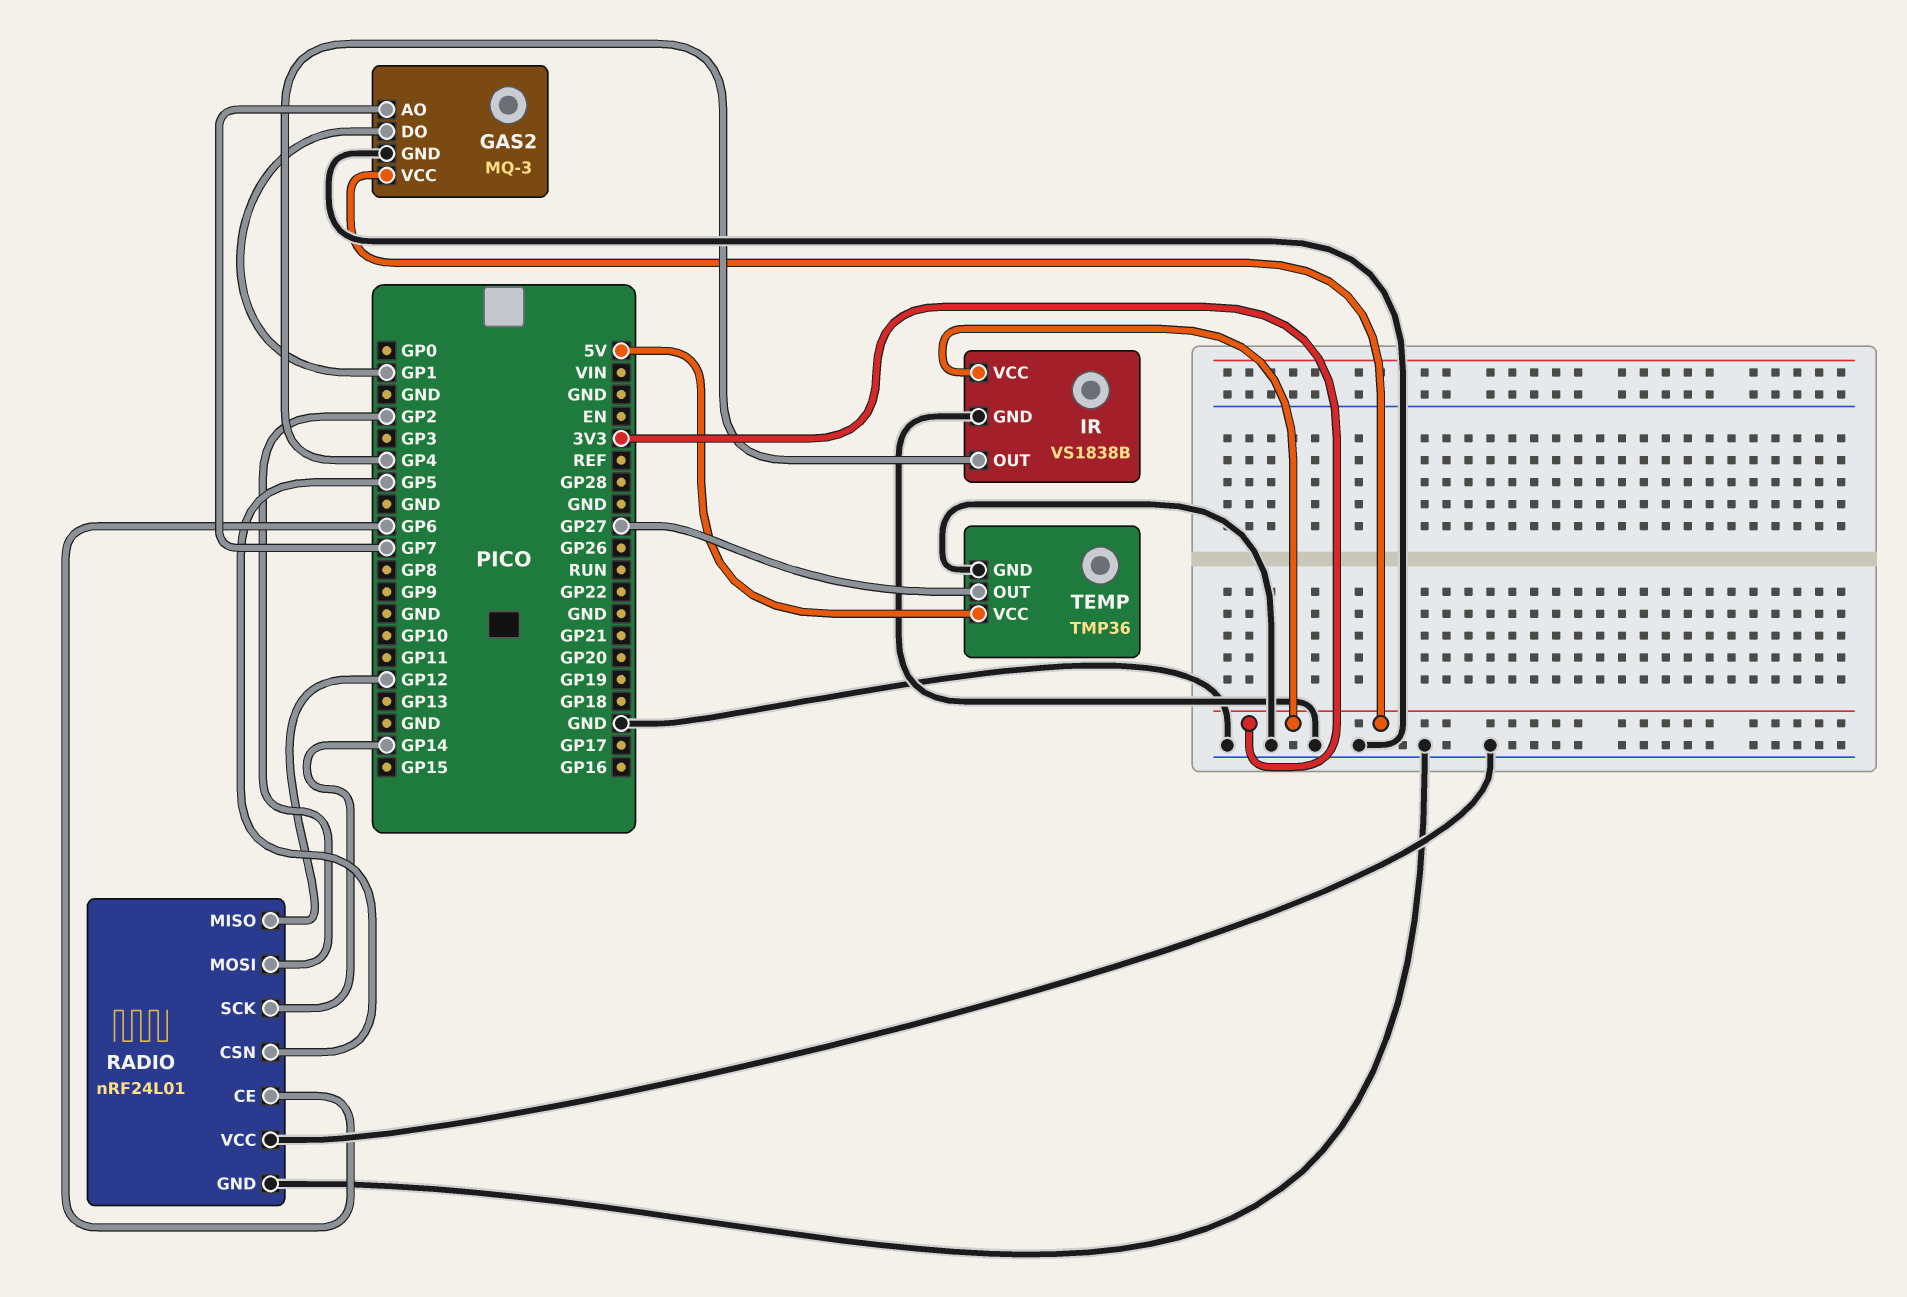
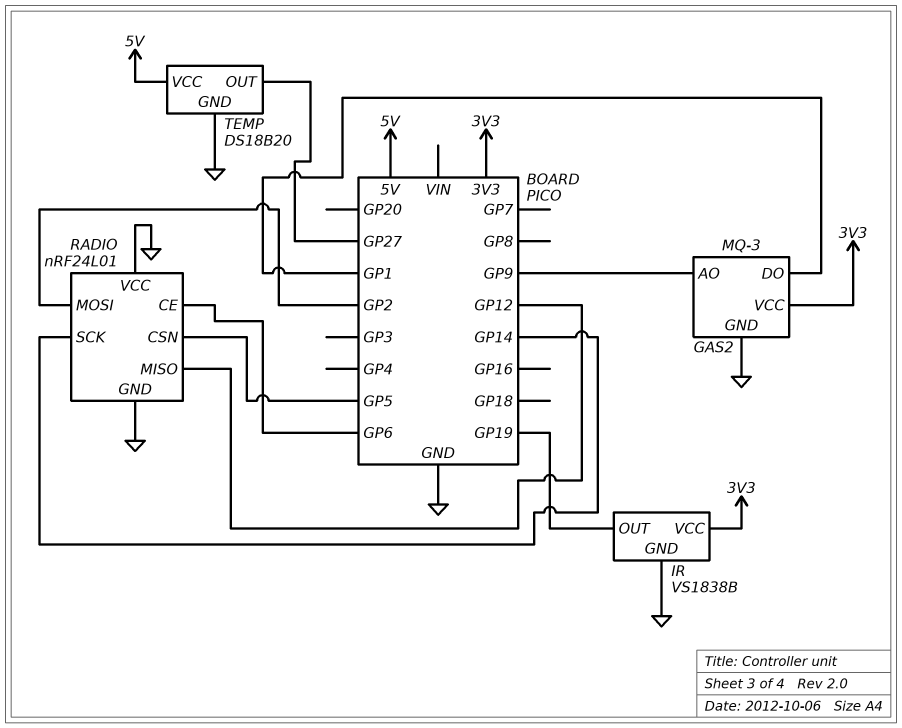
GAS2 pin AO: GP7 -> GP9
IR pin OUT: GP4 -> GP19
TEMP: TMP36 -> DS18B20

